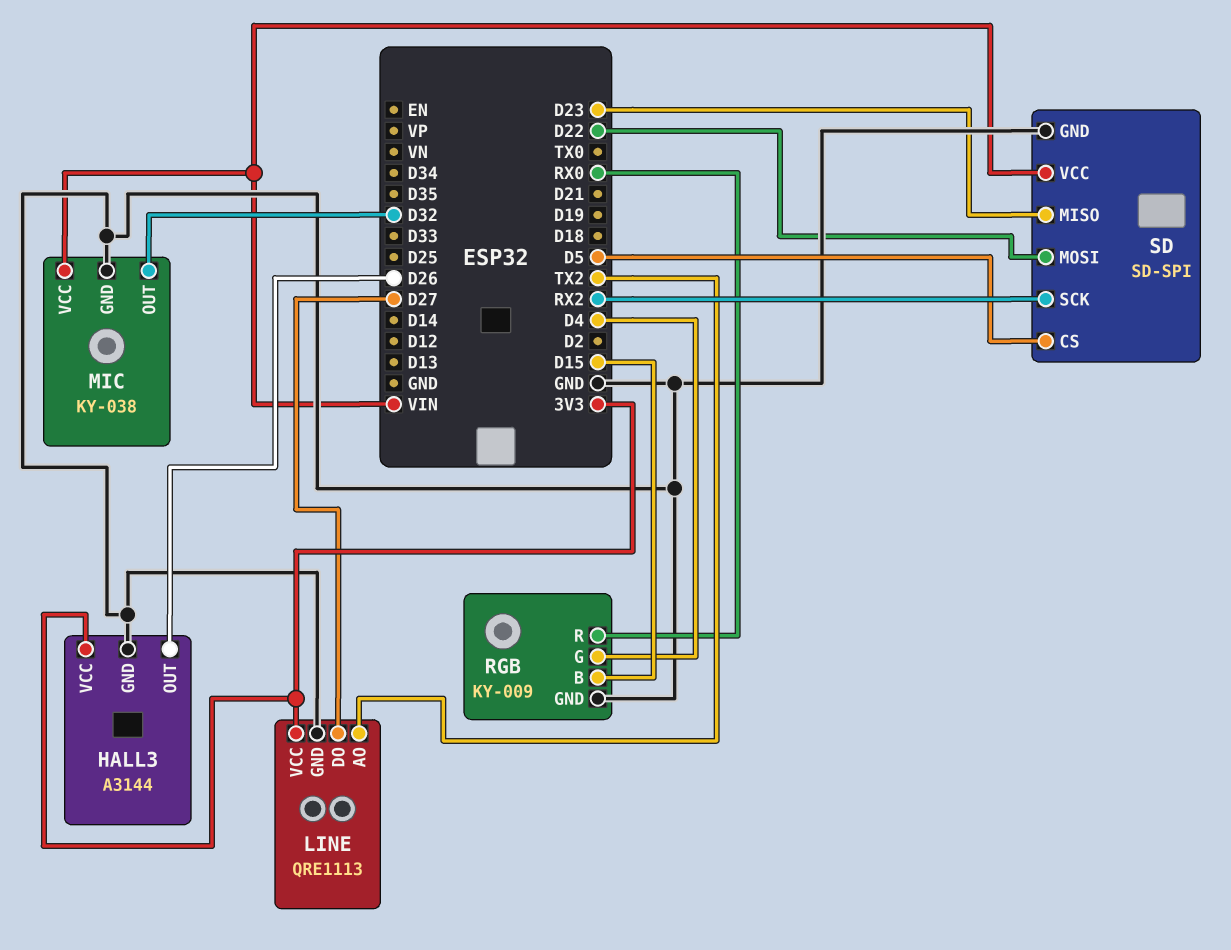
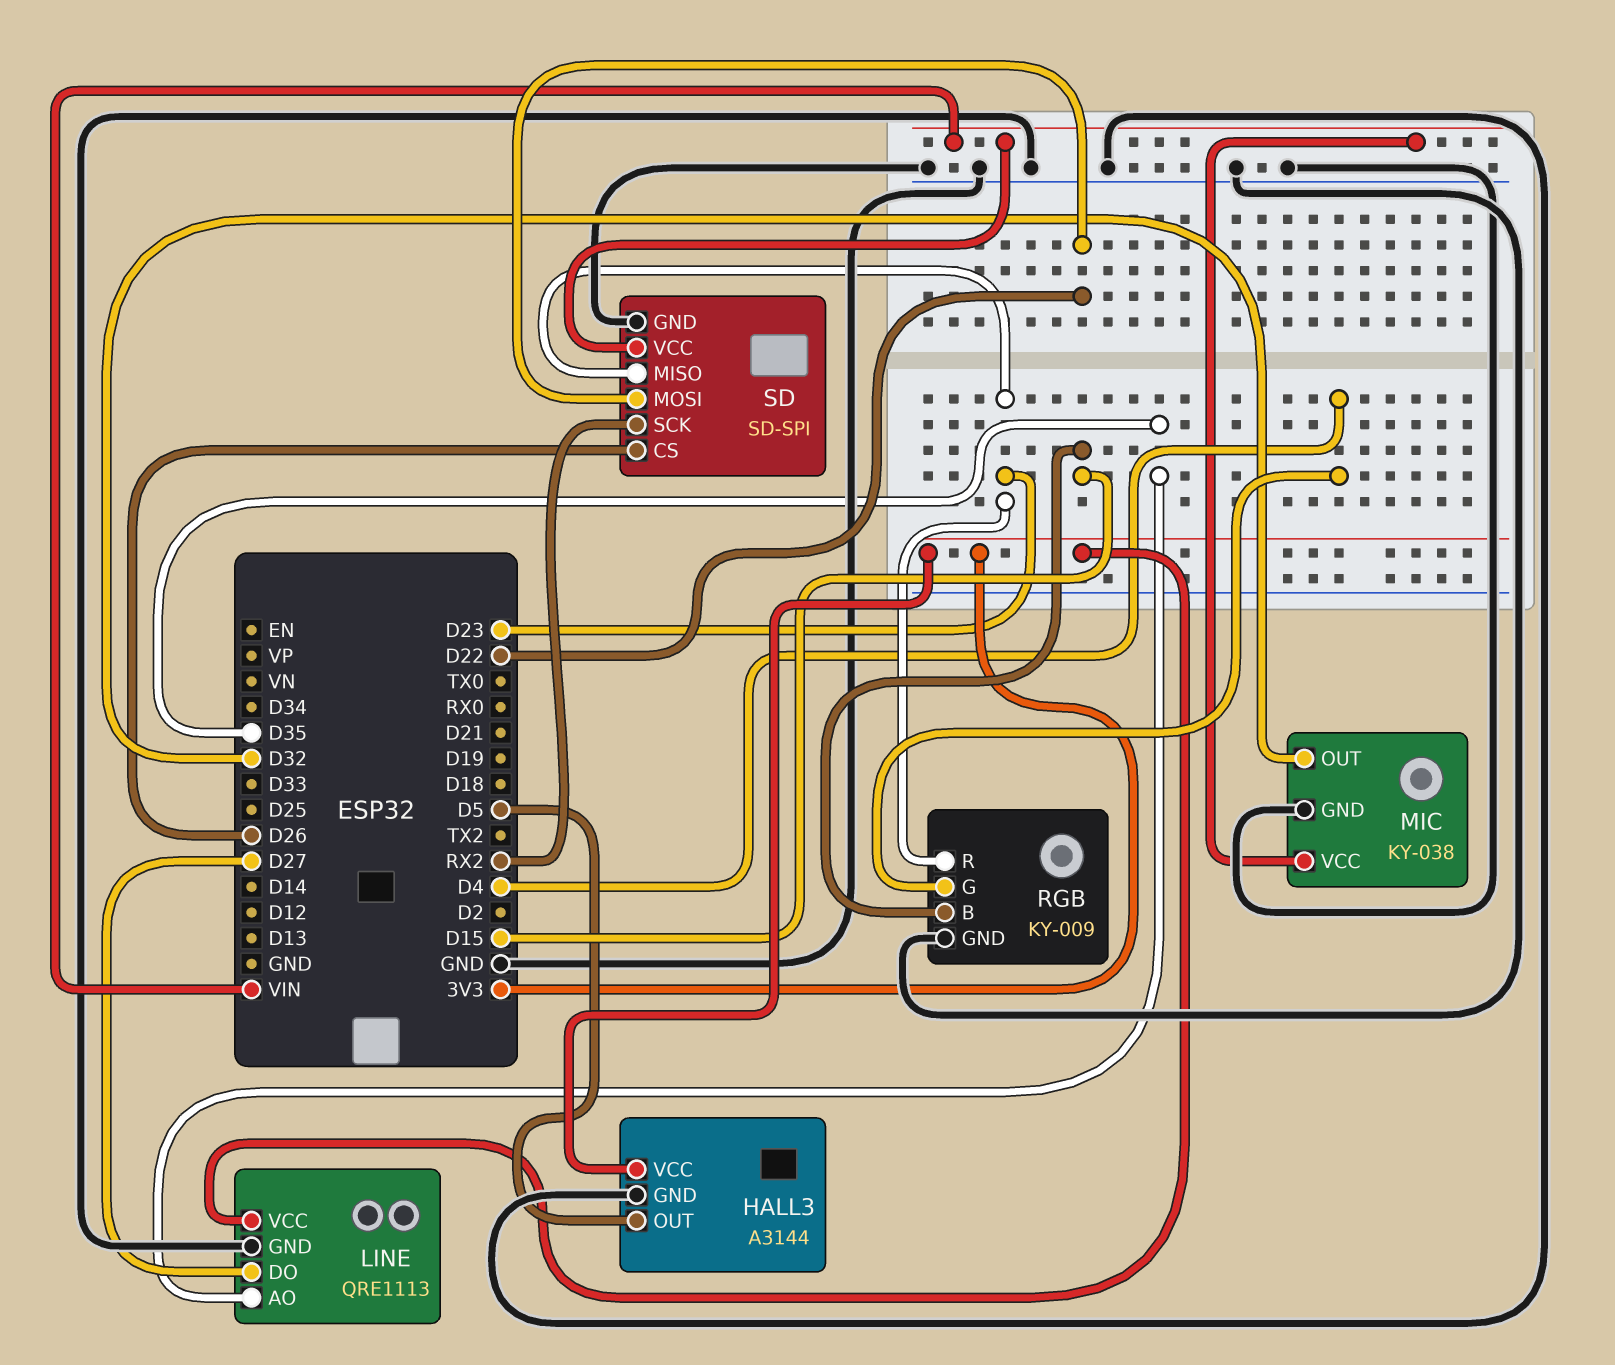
HALL3 pin OUT: D26 -> D5
LINE pin AO: TX2 -> D35
RGB pin R: RX0 -> D23
SD pin CS: D5 -> D26

